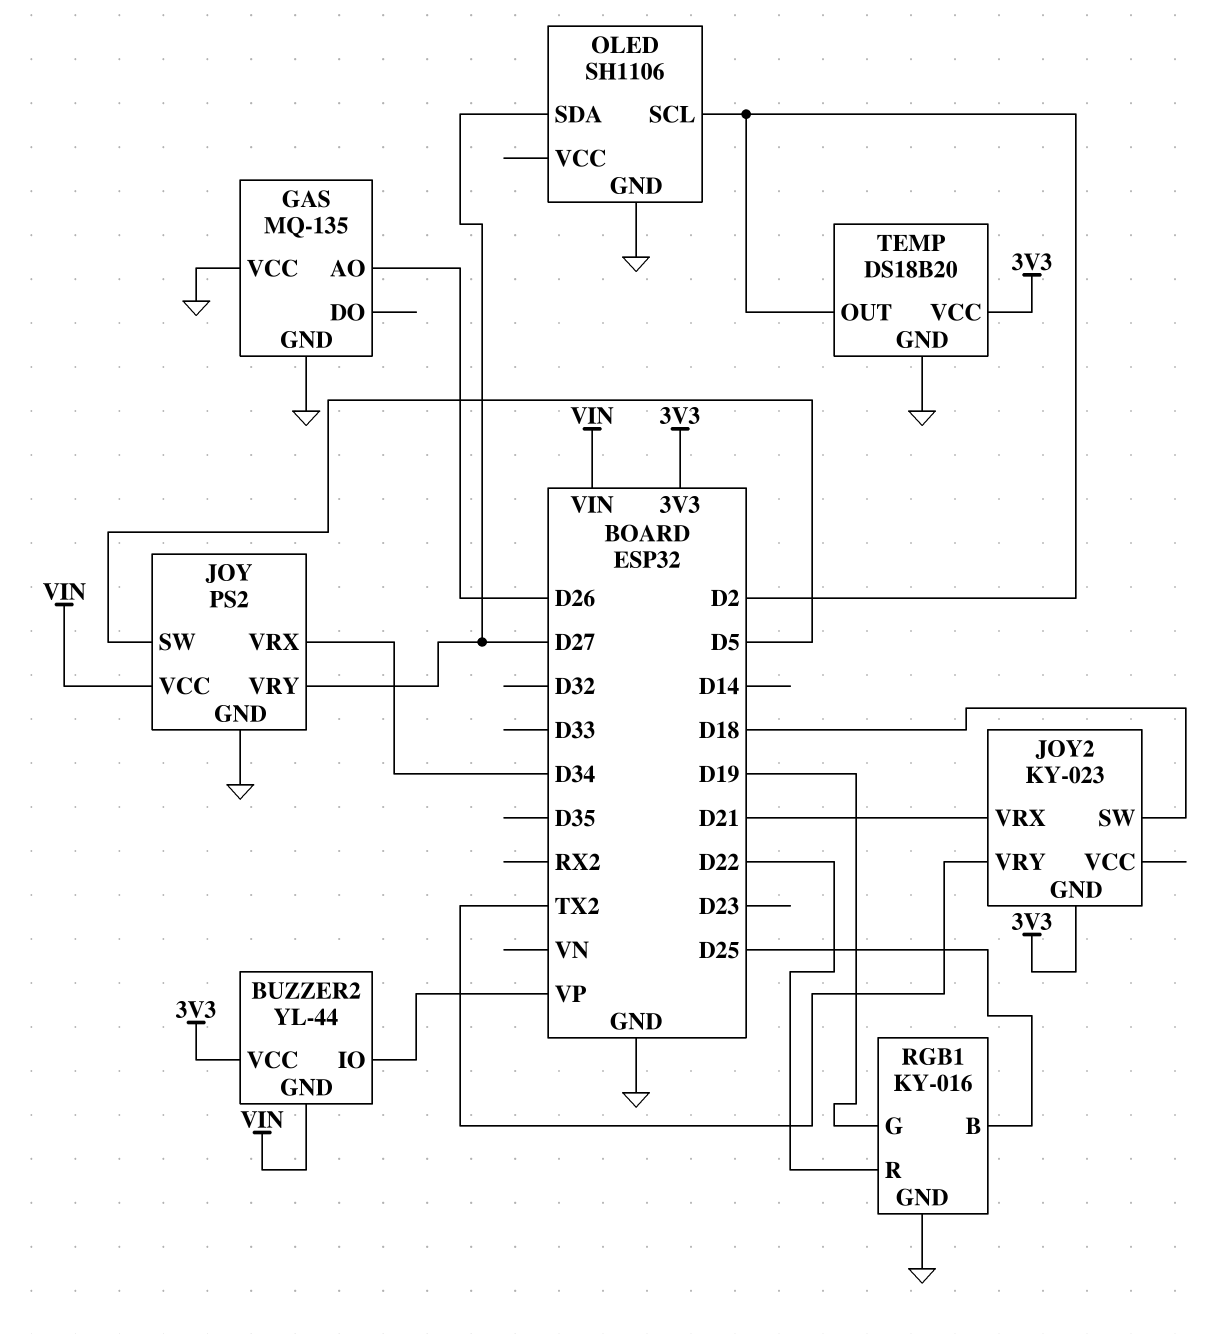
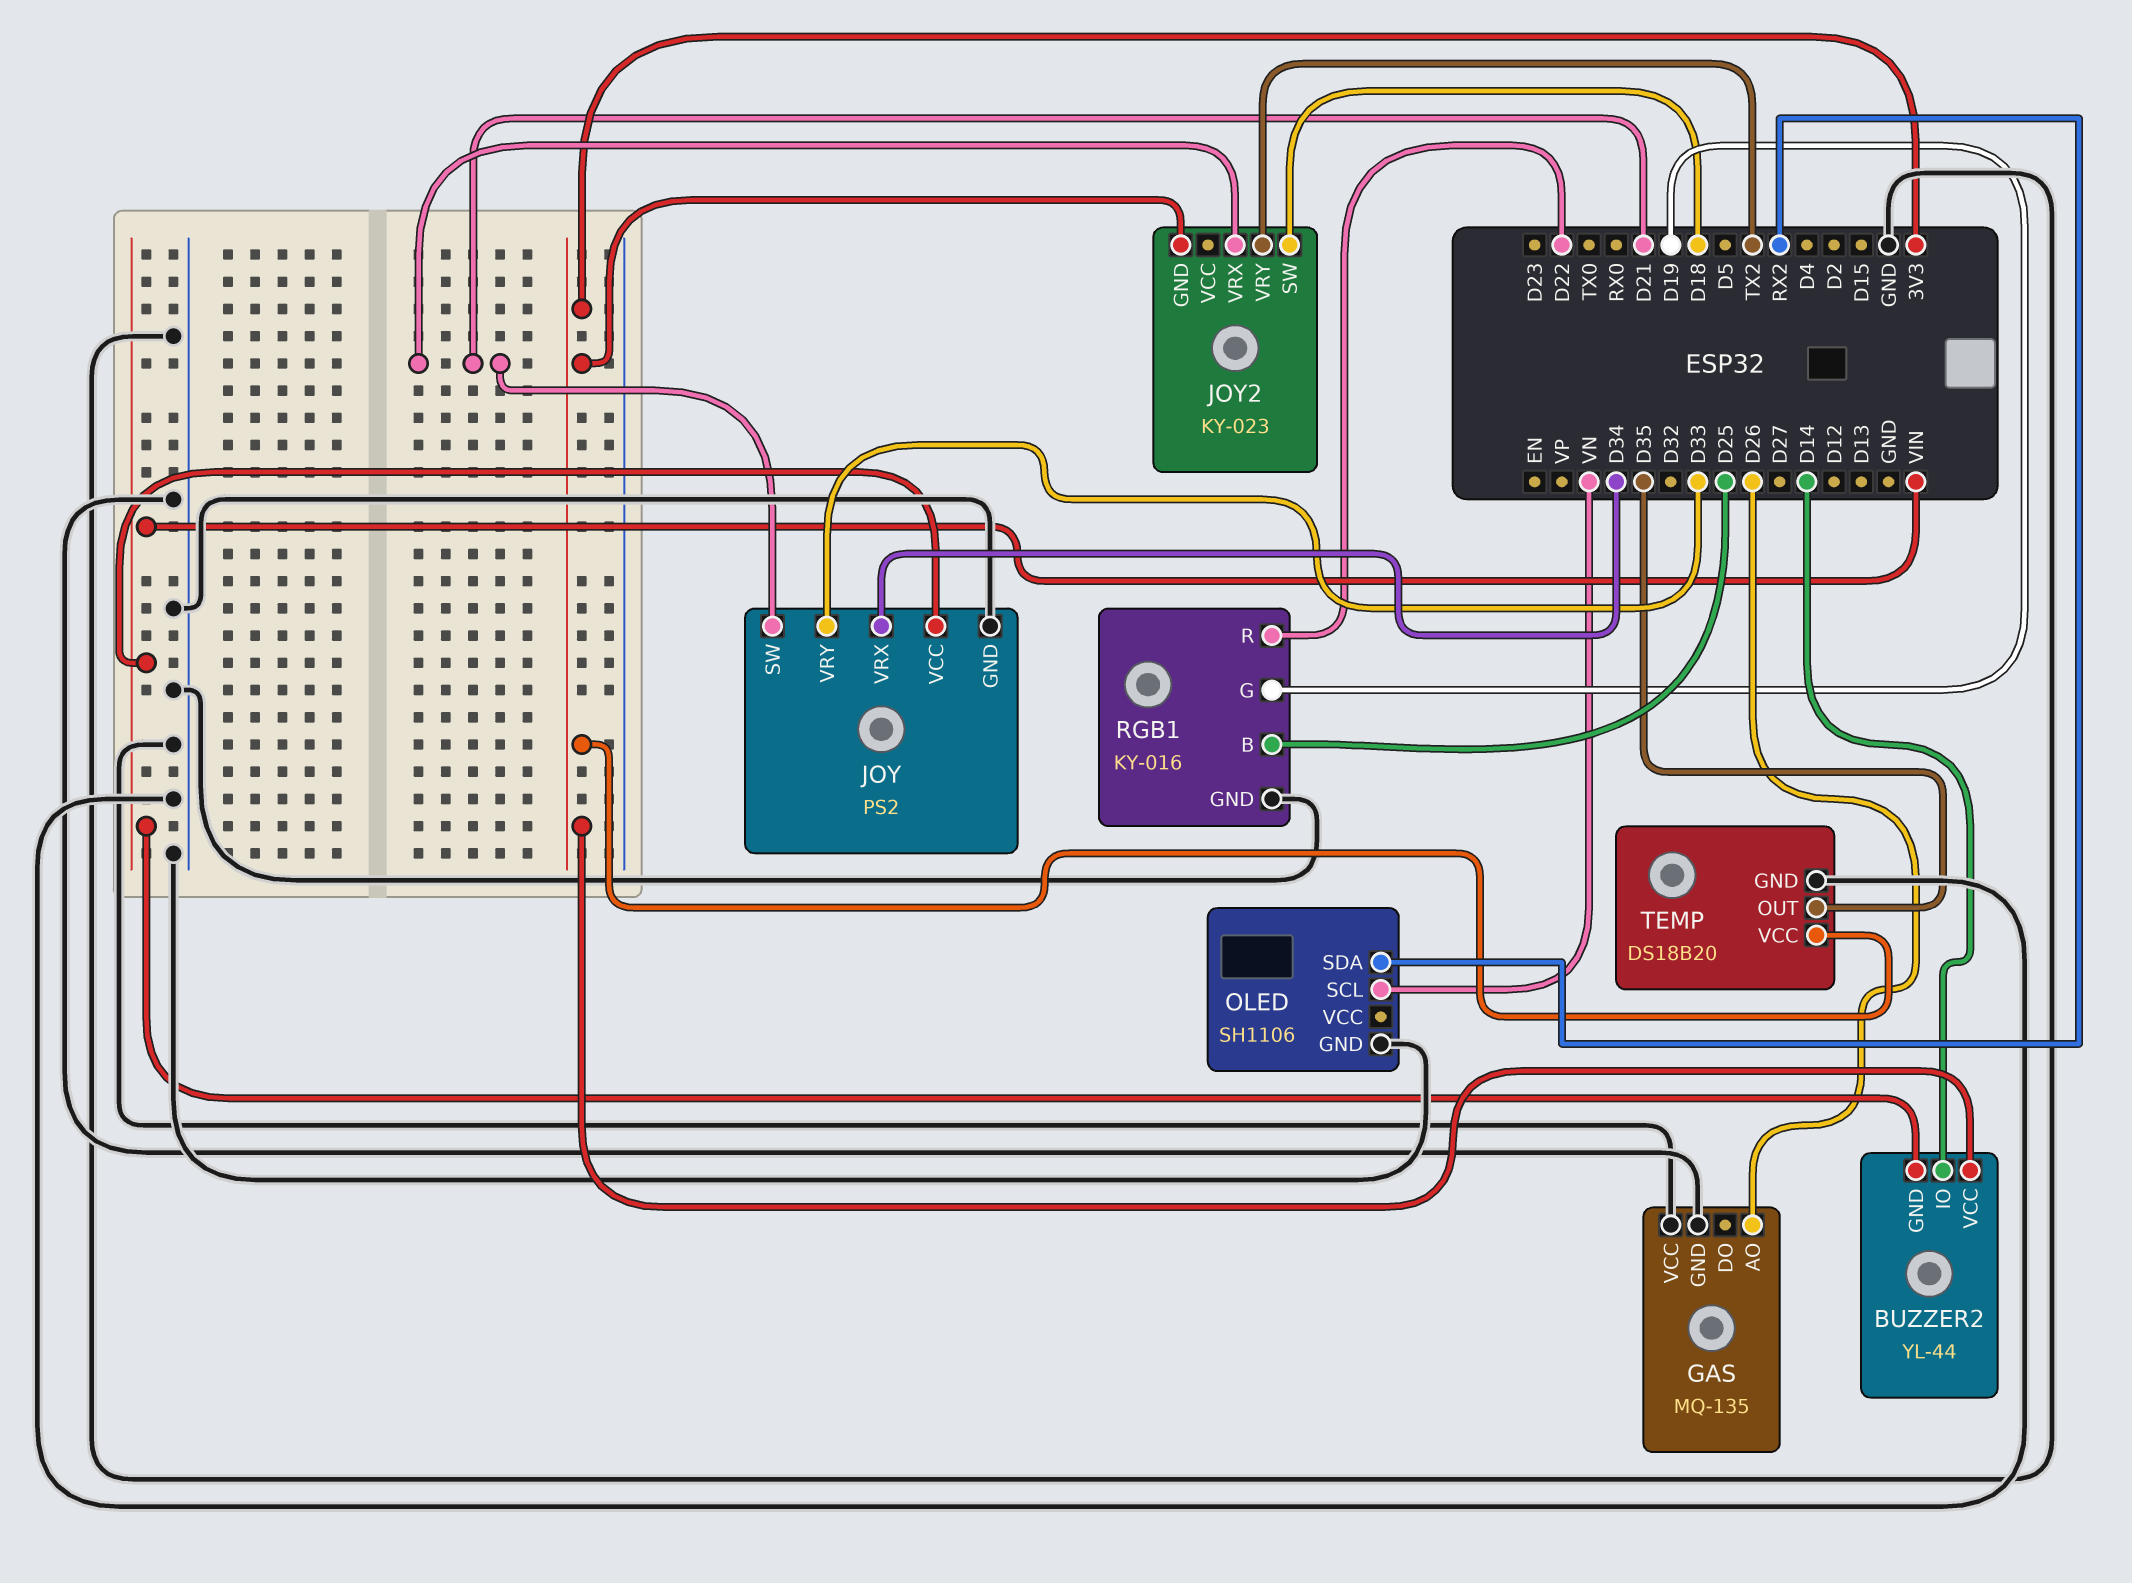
BUZZER2 pin IO: VP -> D14
JOY pin SW: D5 -> D21
JOY pin VRY: D27 -> D33
OLED pin SCL: D2 -> VN
OLED pin SDA: D27 -> RX2
TEMP pin OUT: D2 -> D35

